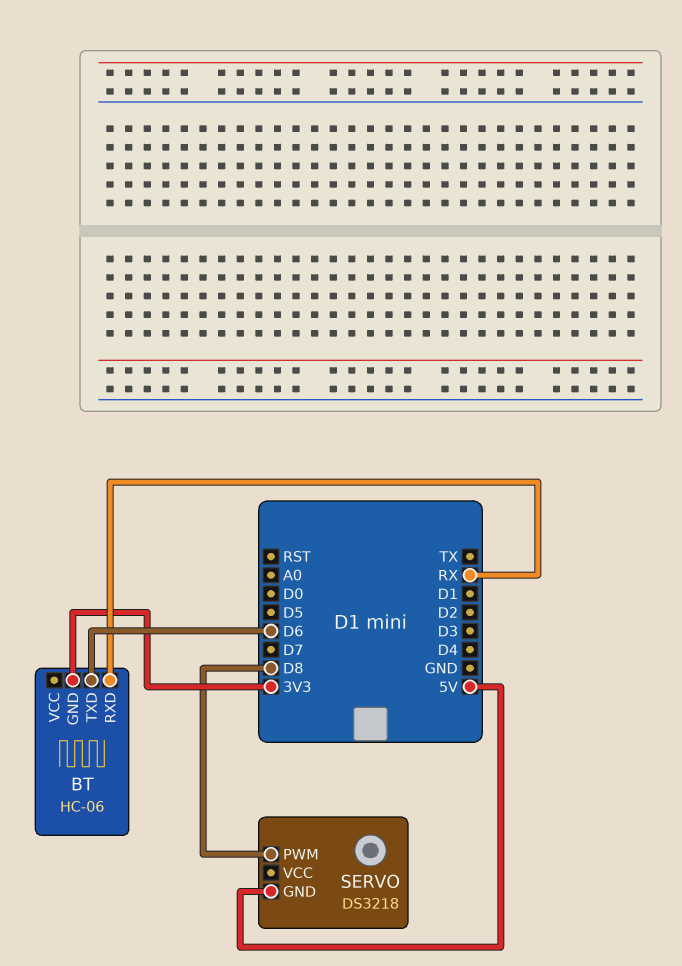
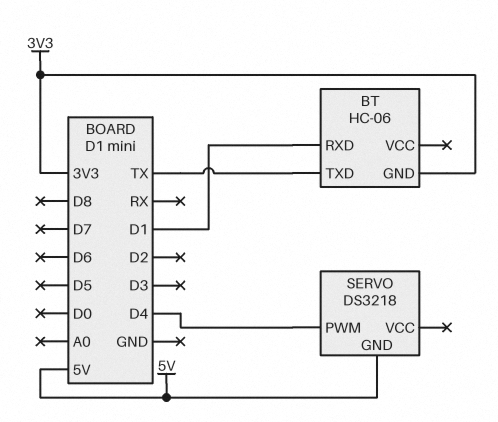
BT pin RXD: RX -> D1
BT pin TXD: D6 -> TX
SERVO pin PWM: D8 -> D4

